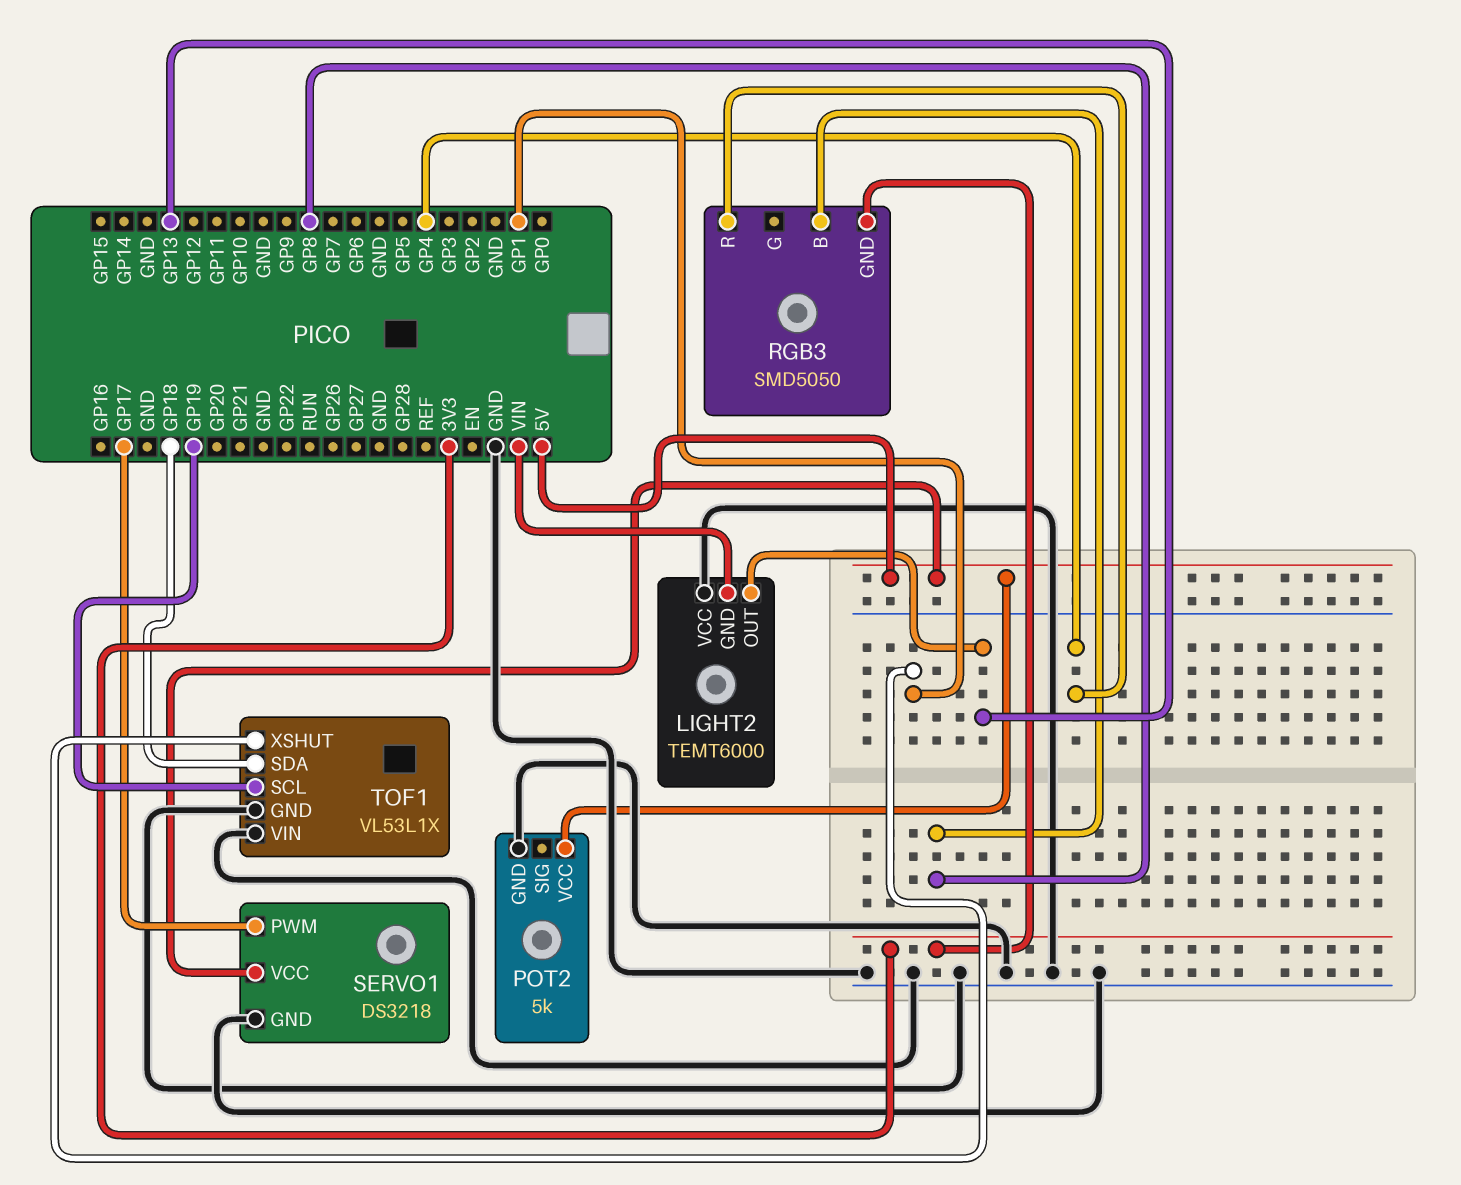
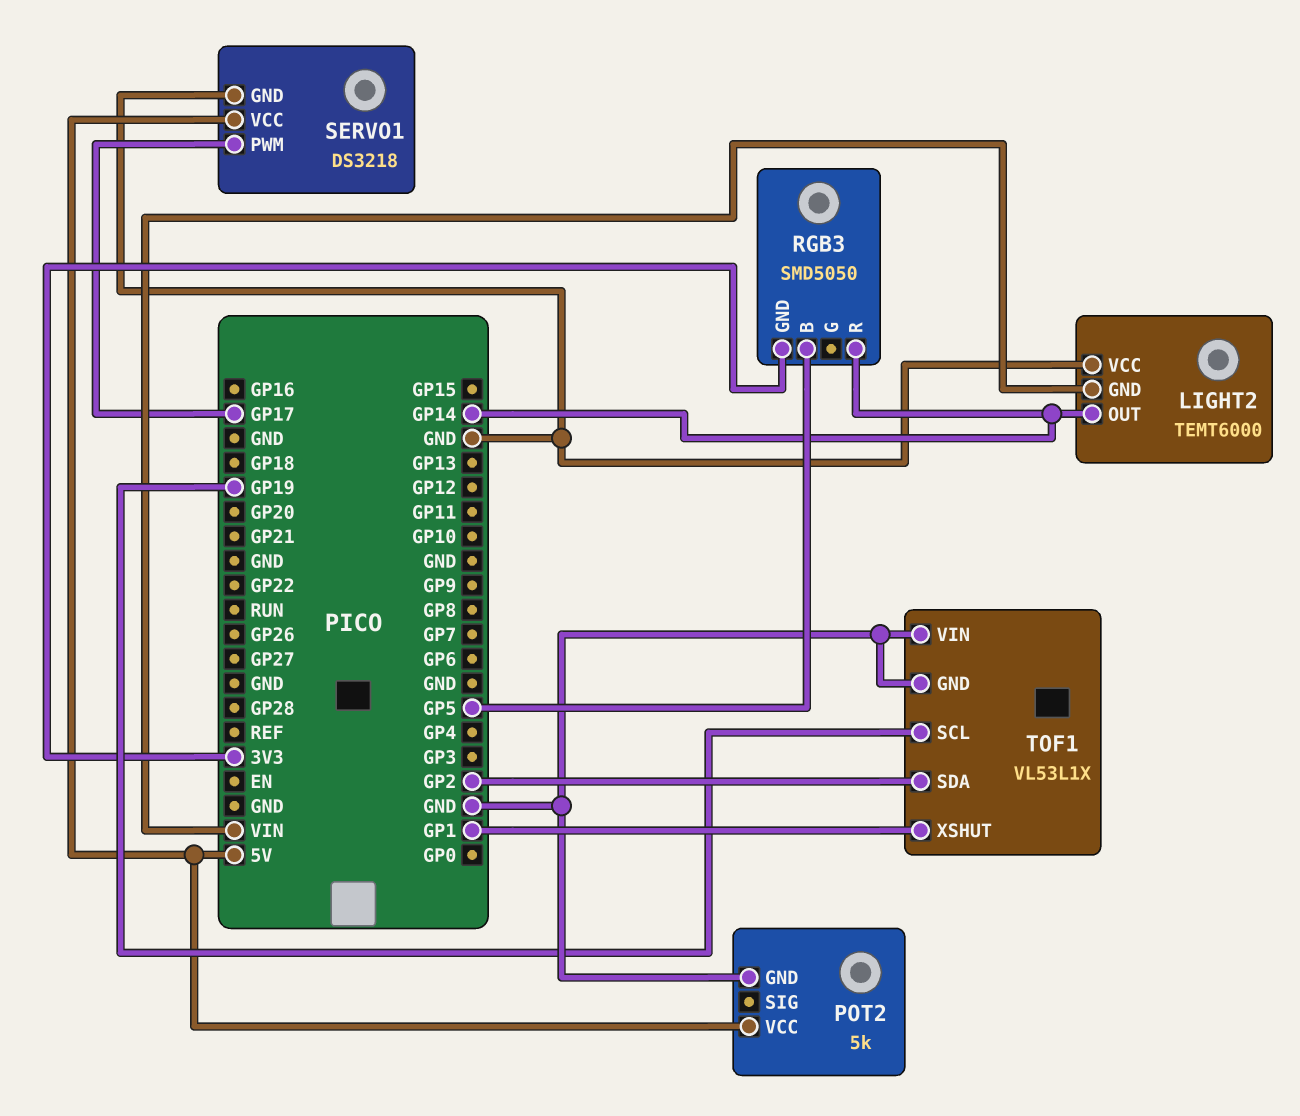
LIGHT2 pin OUT: GP13 -> GP14
RGB3 pin B: GP8 -> GP5
RGB3 pin R: GP4 -> GP14
TOF1 pin SDA: GP18 -> GP2

